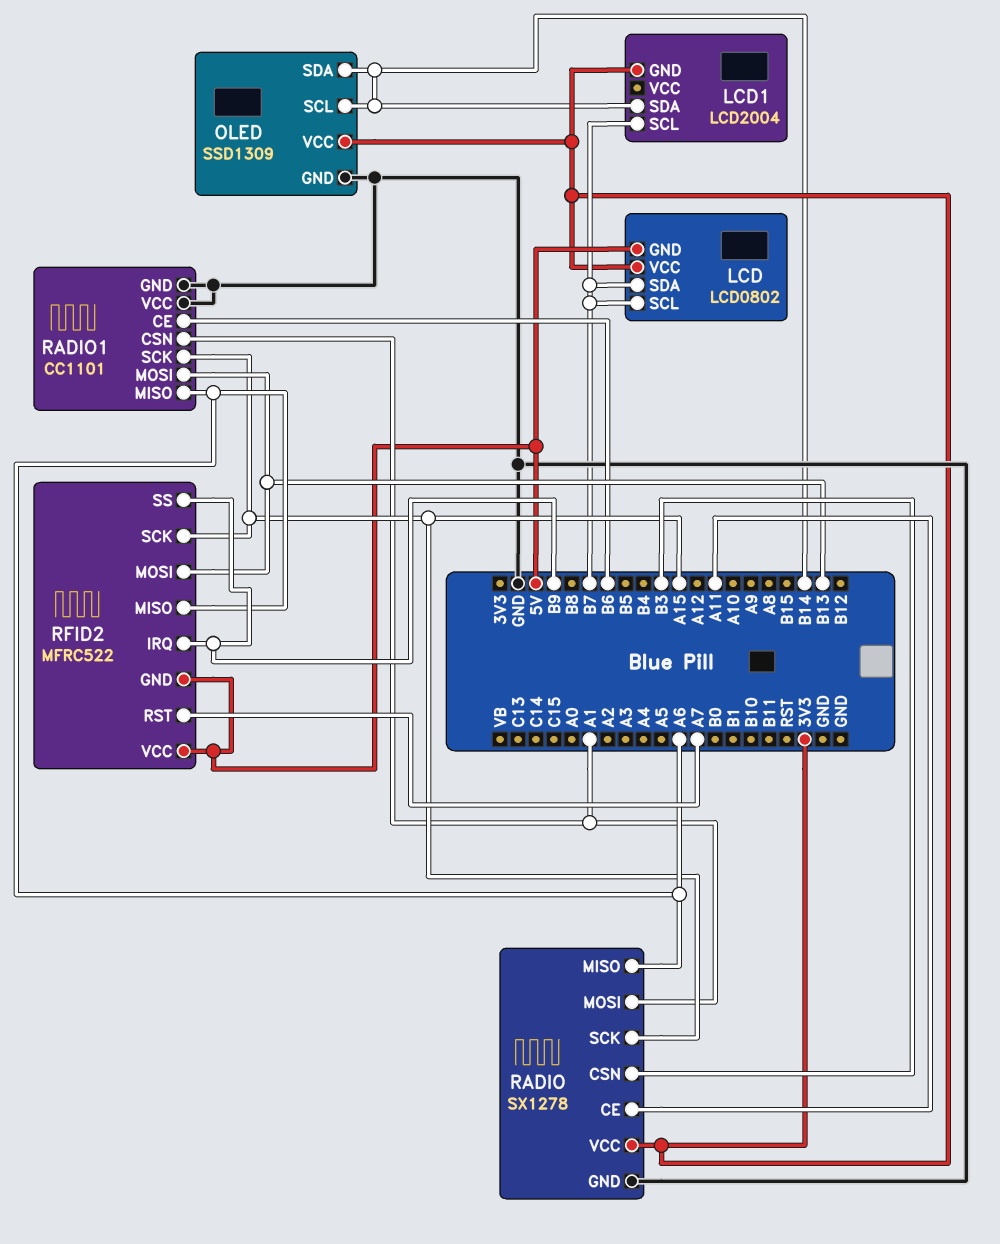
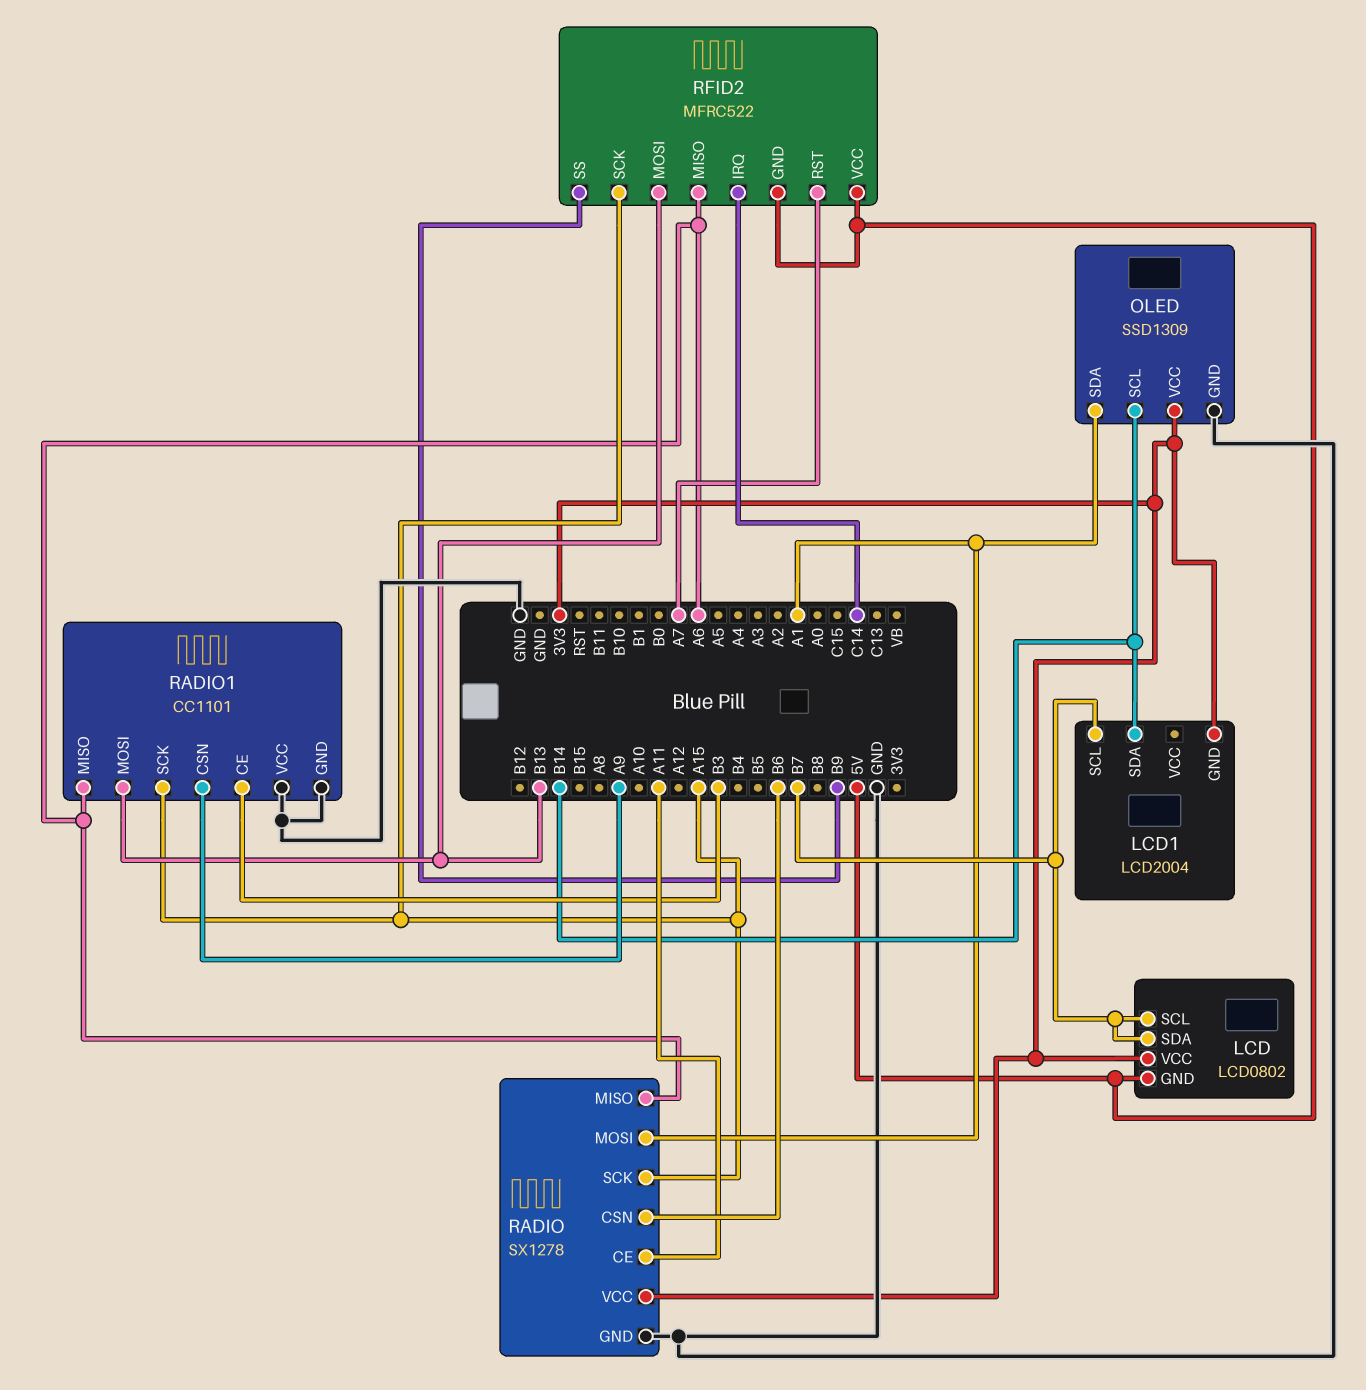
OLED pin SDA: B14 -> A1
RADIO pin CSN: B3 -> B6
RADIO1 pin CE: B6 -> B3
RADIO1 pin CSN: A1 -> A9
RFID2 pin IRQ: B9 -> C14

